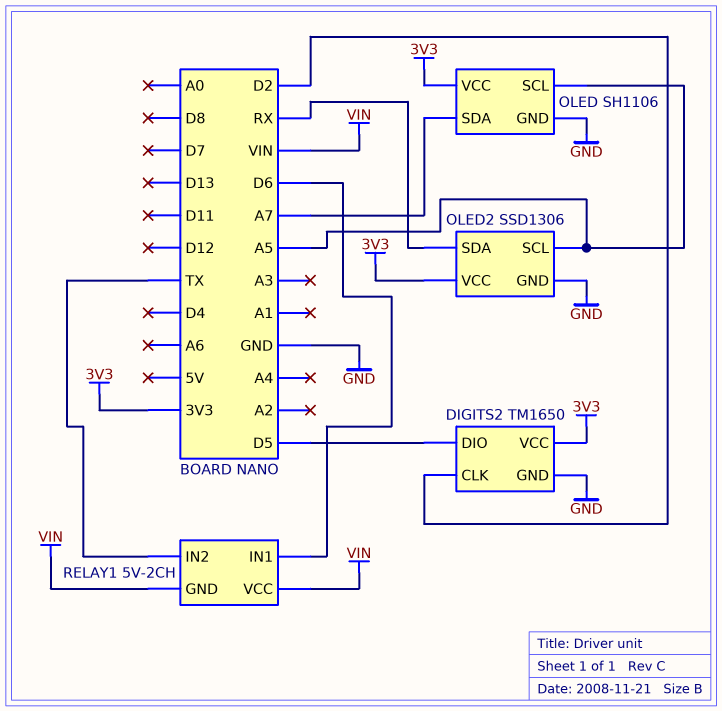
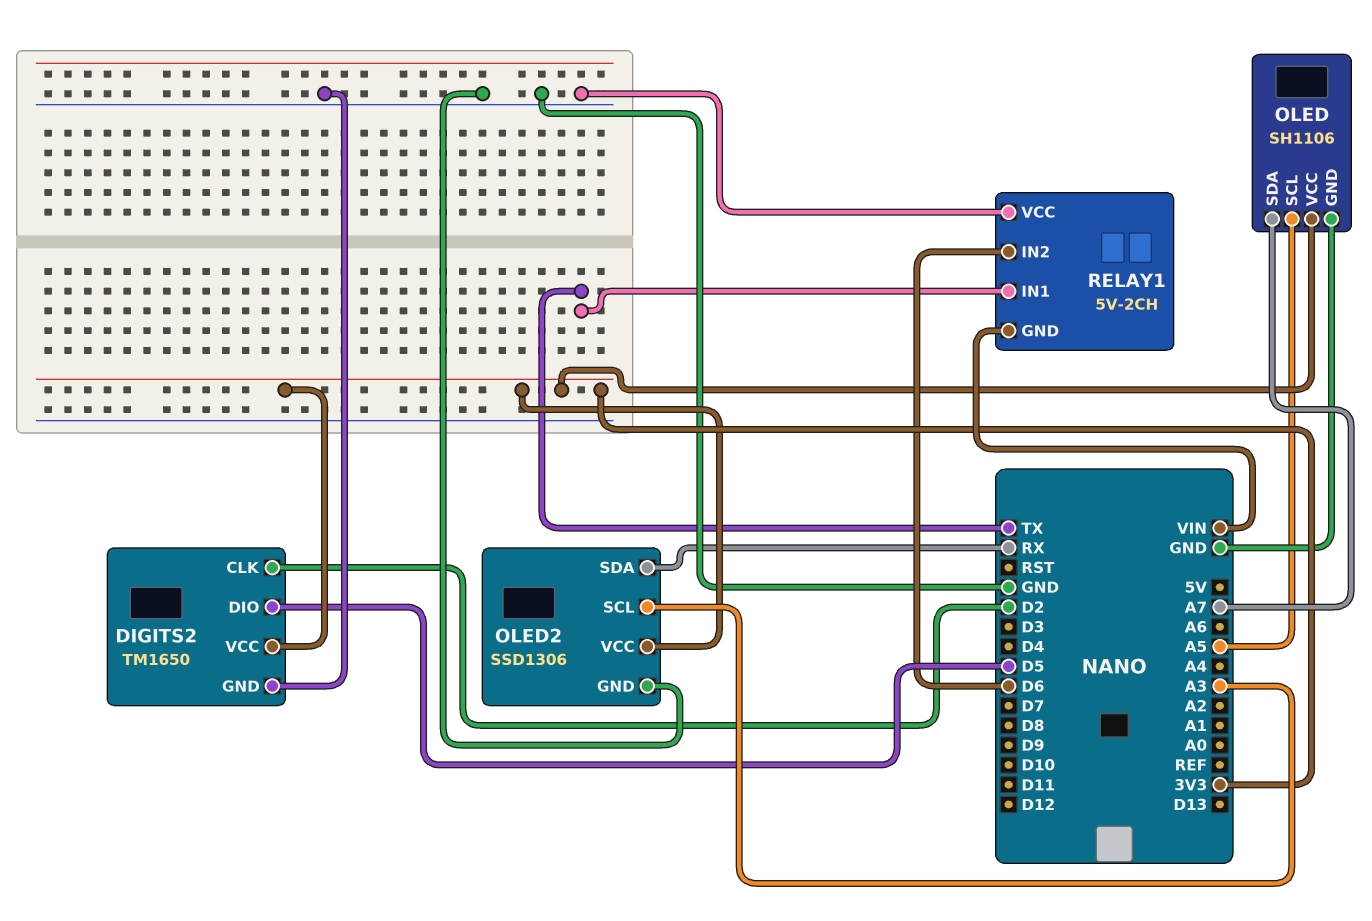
OLED2 pin SCL: A5 -> A3
RELAY1 pin IN1: D6 -> TX
RELAY1 pin IN2: TX -> D6
RELAY1 pin VCC: VIN -> GND

